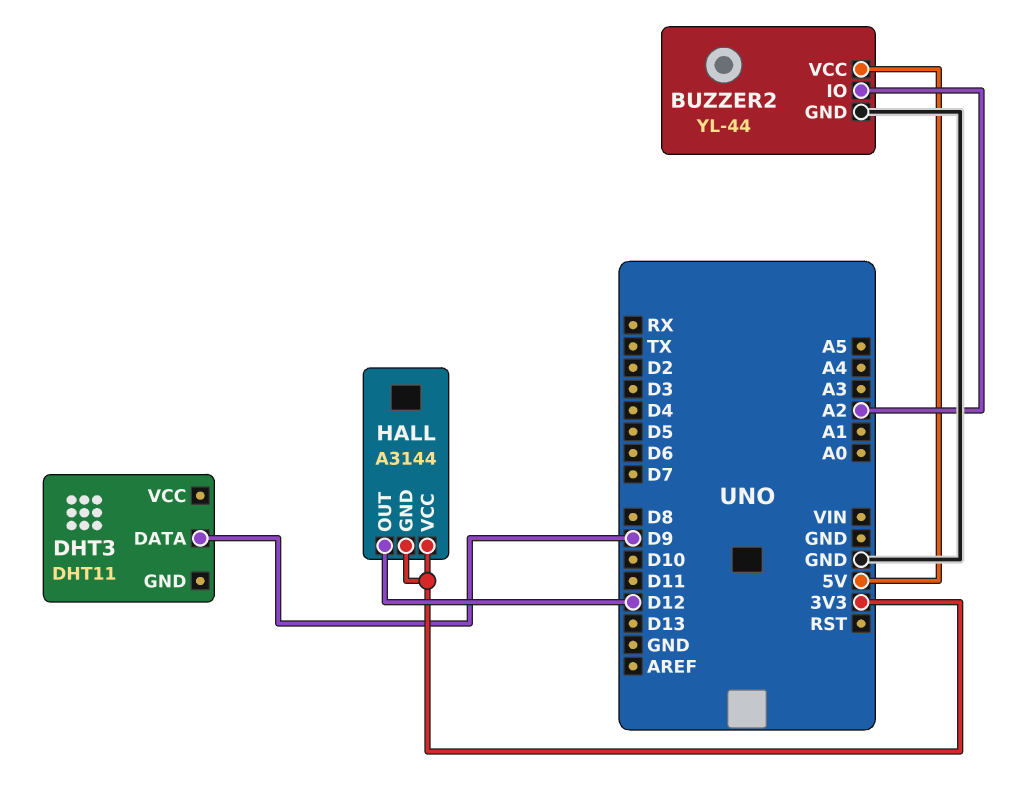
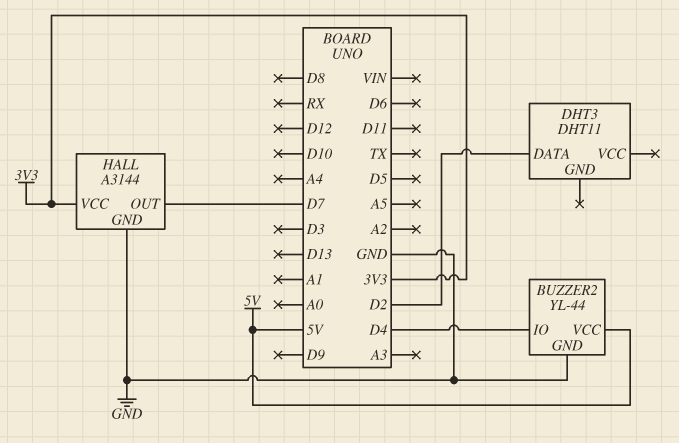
BUZZER2 pin IO: A2 -> D4
DHT3 pin DATA: D9 -> D2
HALL pin GND: 3V3 -> GND
HALL pin OUT: D12 -> D7

